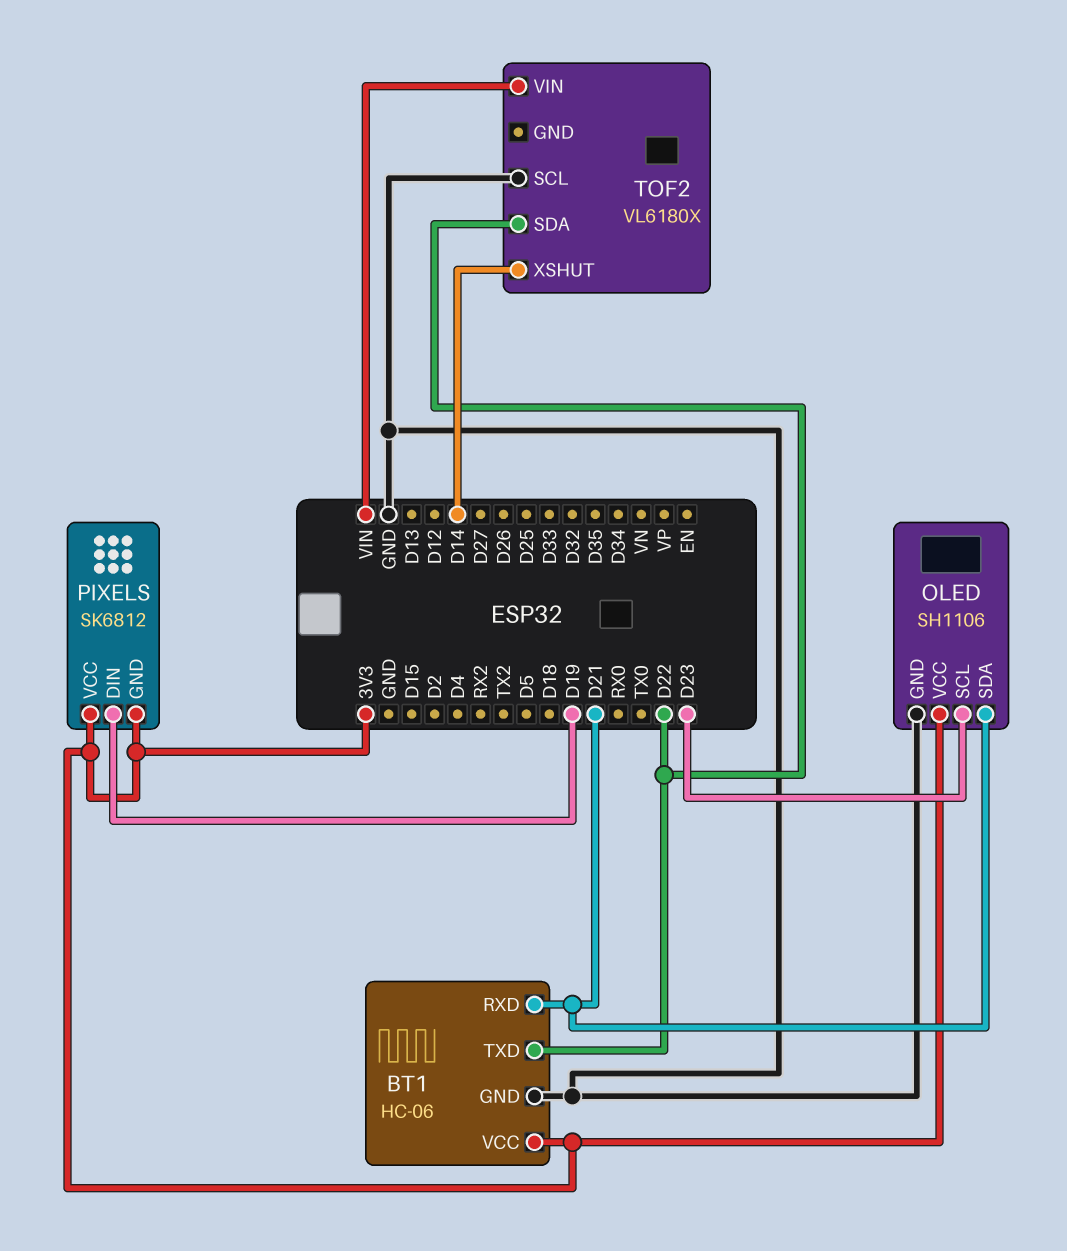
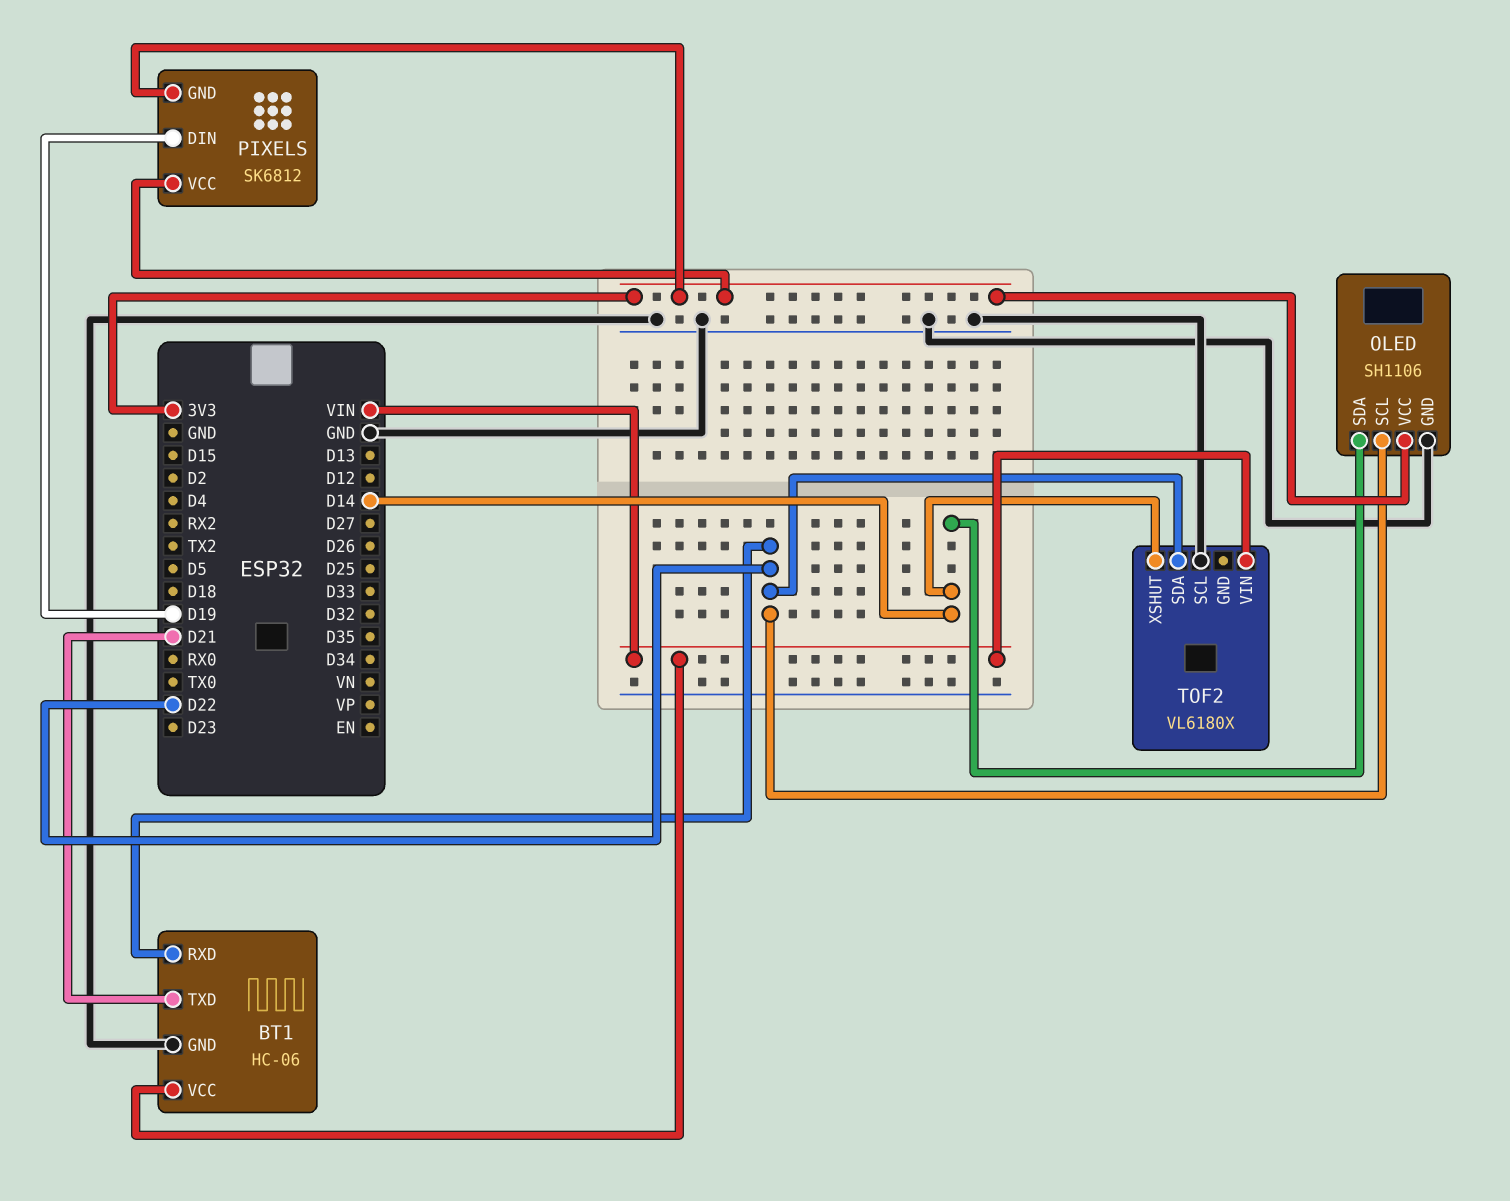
BT1 pin RXD: D21 -> D22
BT1 pin TXD: D22 -> D21
BT1 pin VCC: 3V3 -> VIN
OLED pin SCL: D23 -> D22
OLED pin SDA: D21 -> D14

